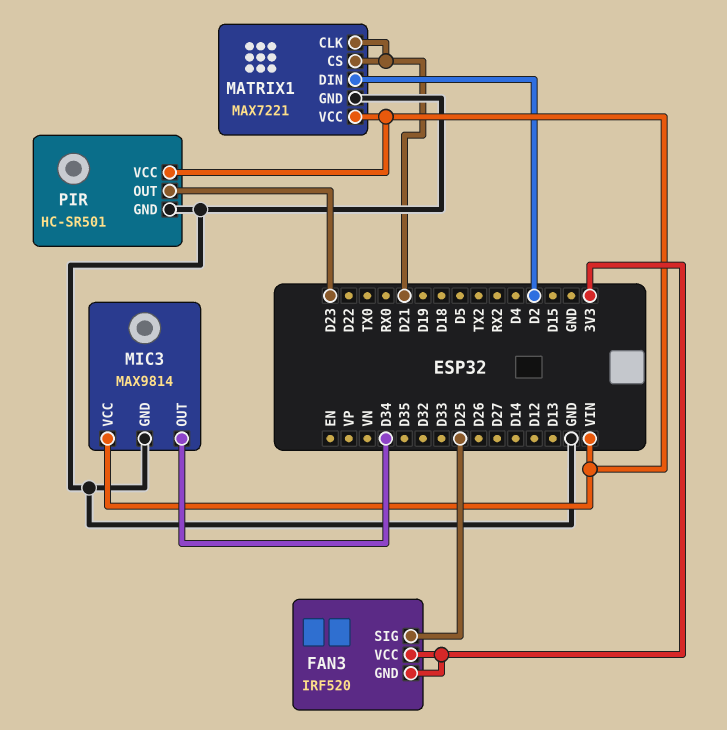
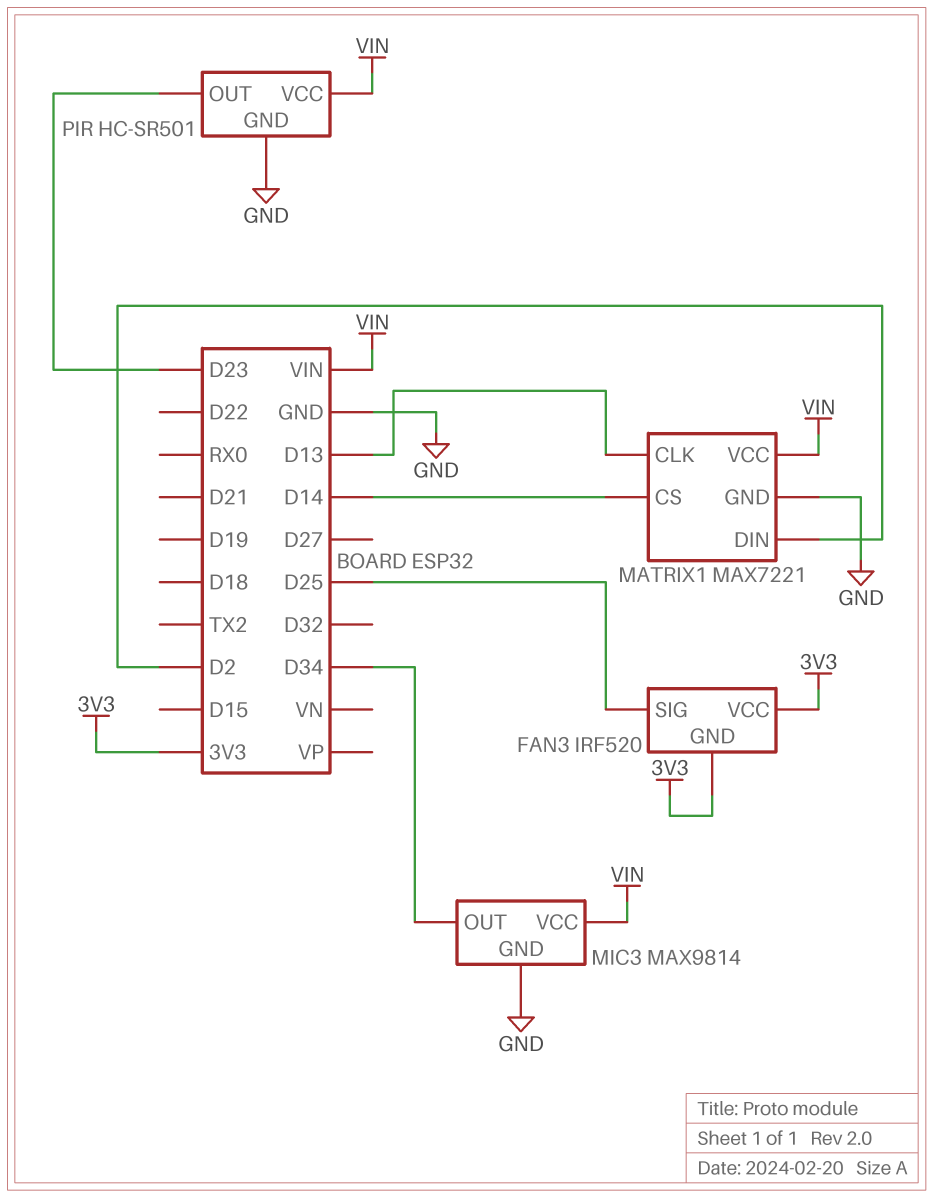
MATRIX1 pin CLK: D21 -> D13
MATRIX1 pin CS: D21 -> D14

